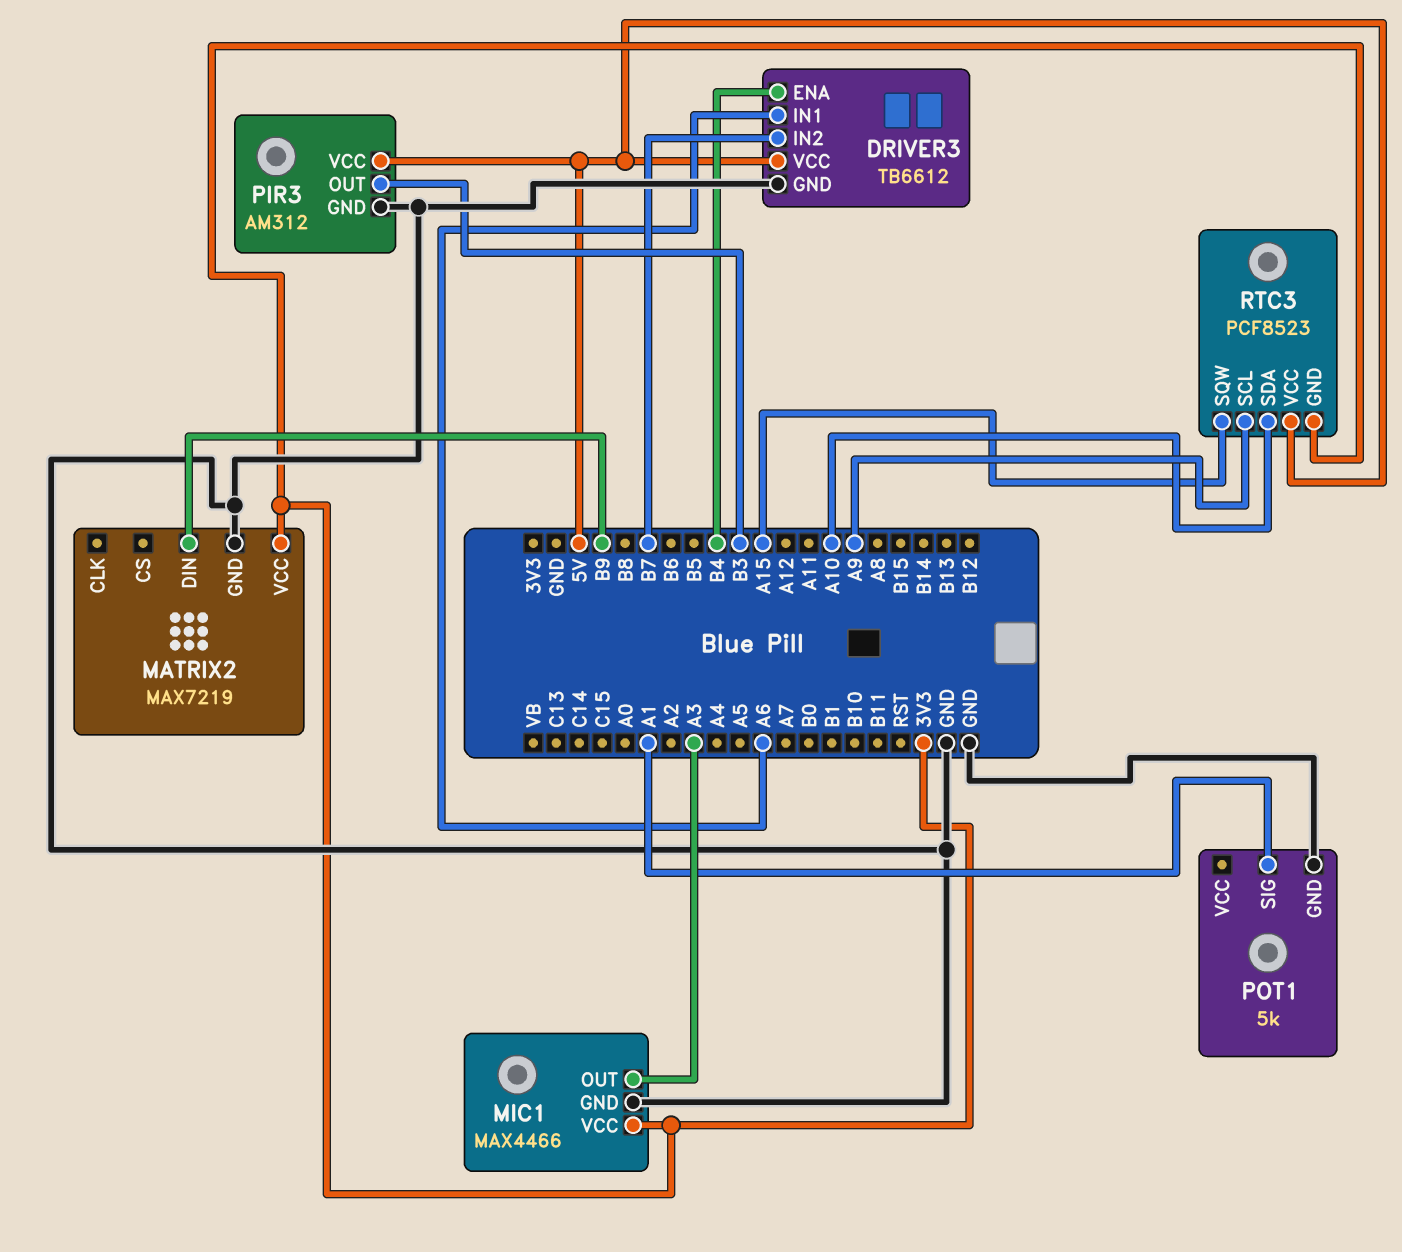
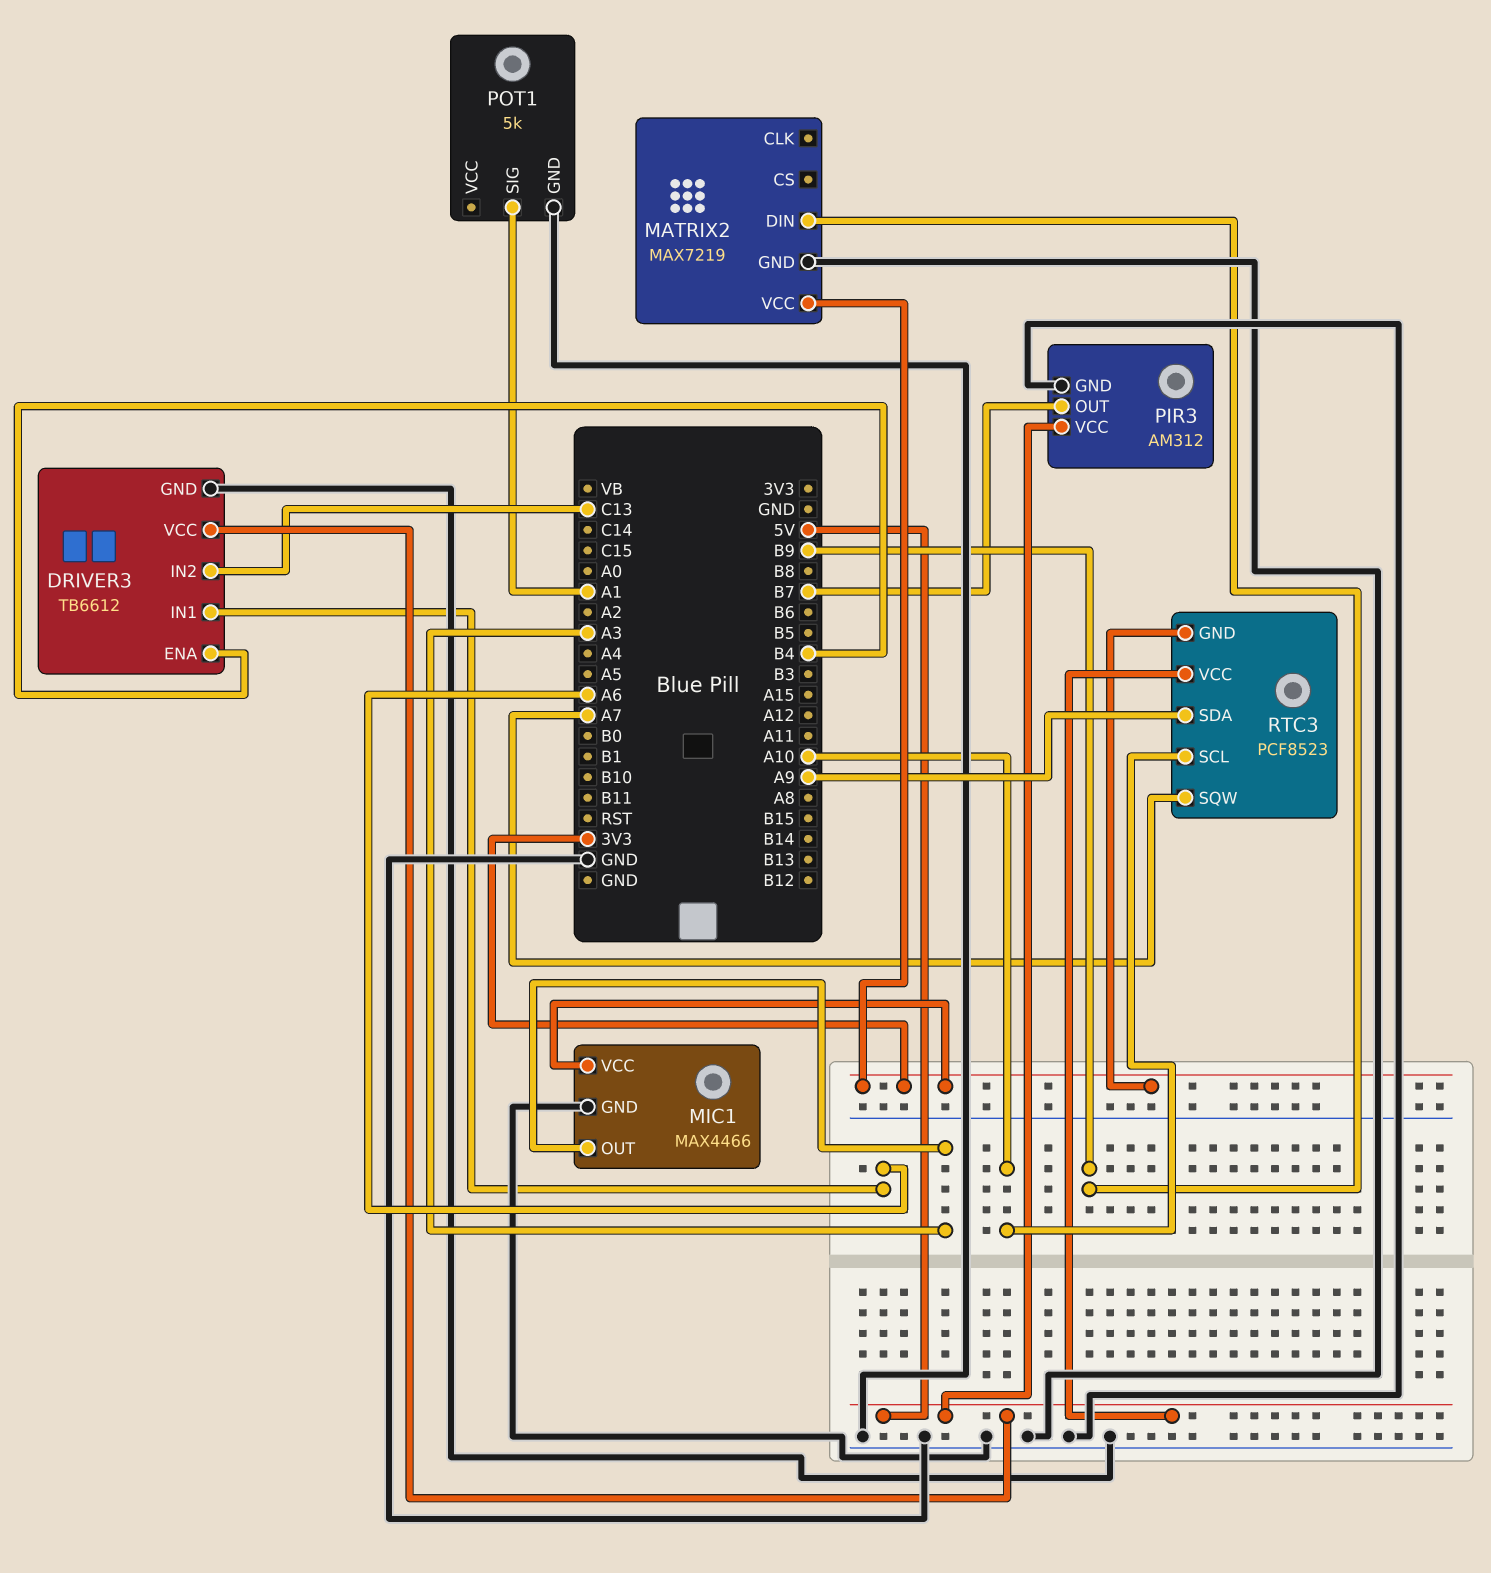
DRIVER3 pin IN2: B7 -> C13
PIR3 pin OUT: B3 -> B7
RTC3 pin SCL: A9 -> A10
RTC3 pin SDA: A10 -> A9
RTC3 pin SQW: A15 -> A7

